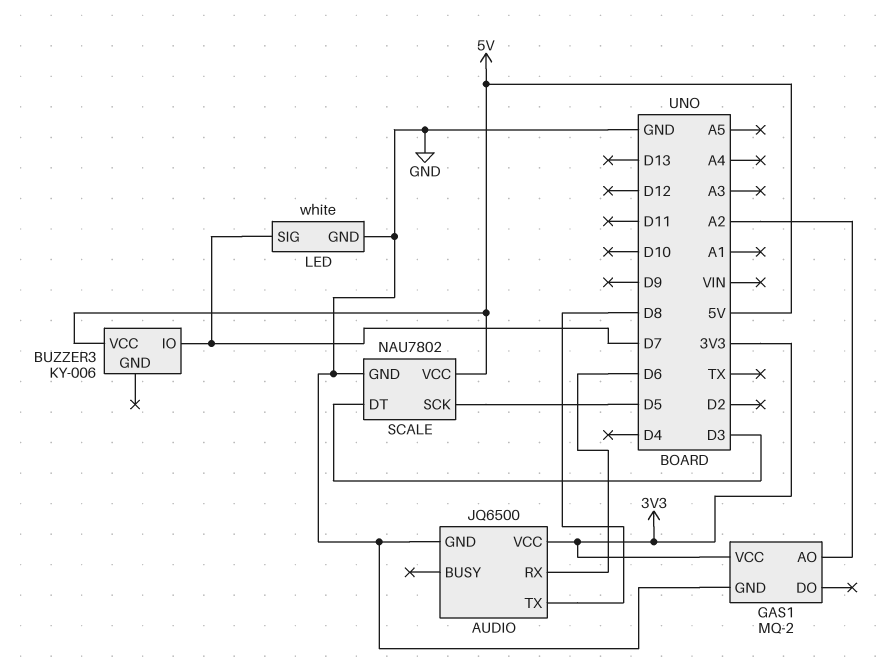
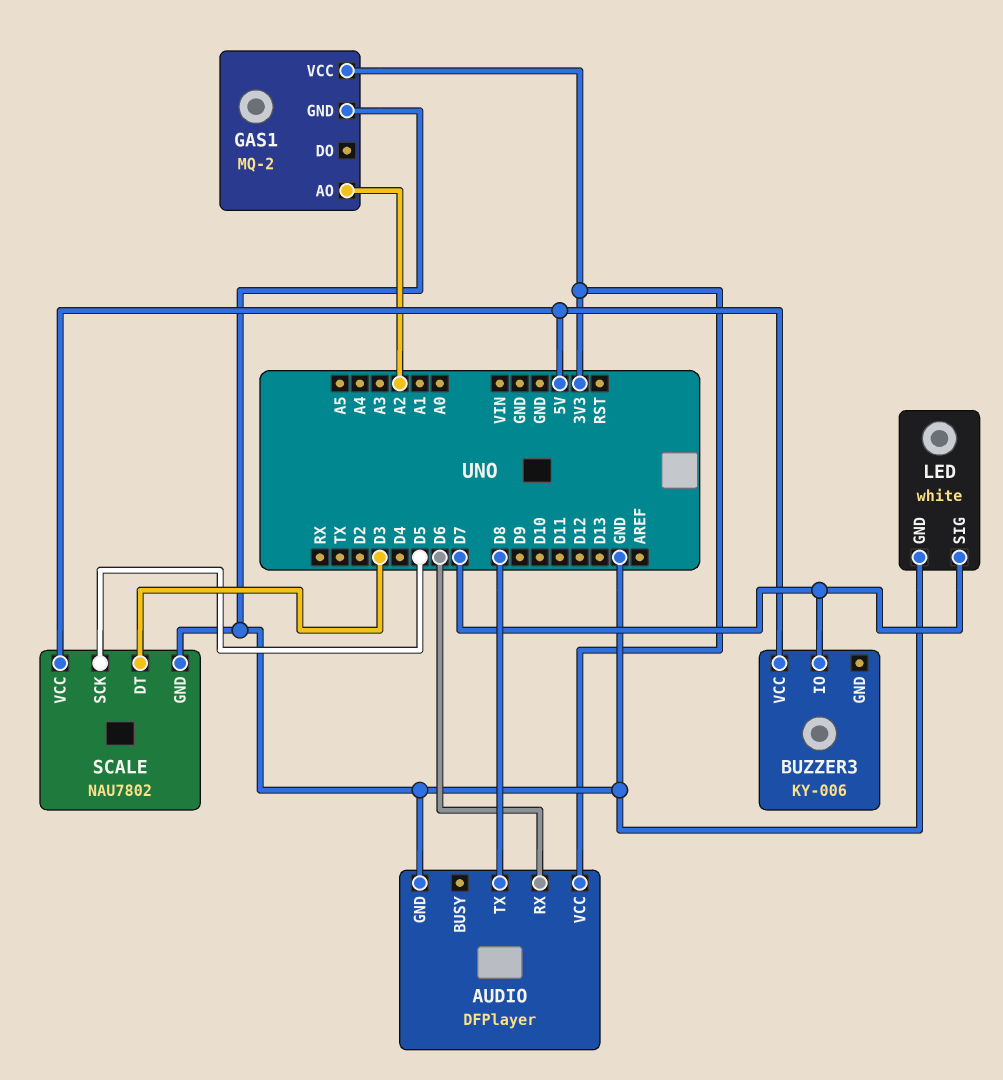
AUDIO: JQ6500 -> DFPlayer

